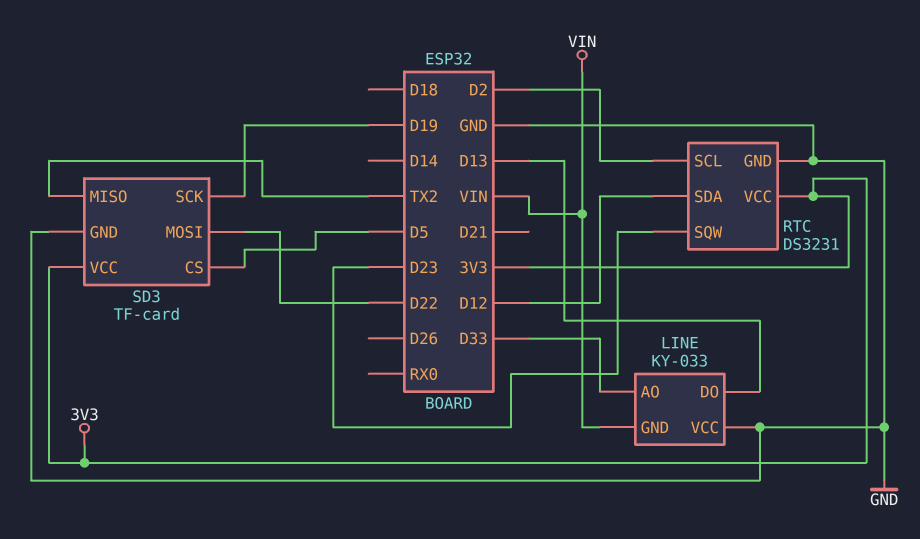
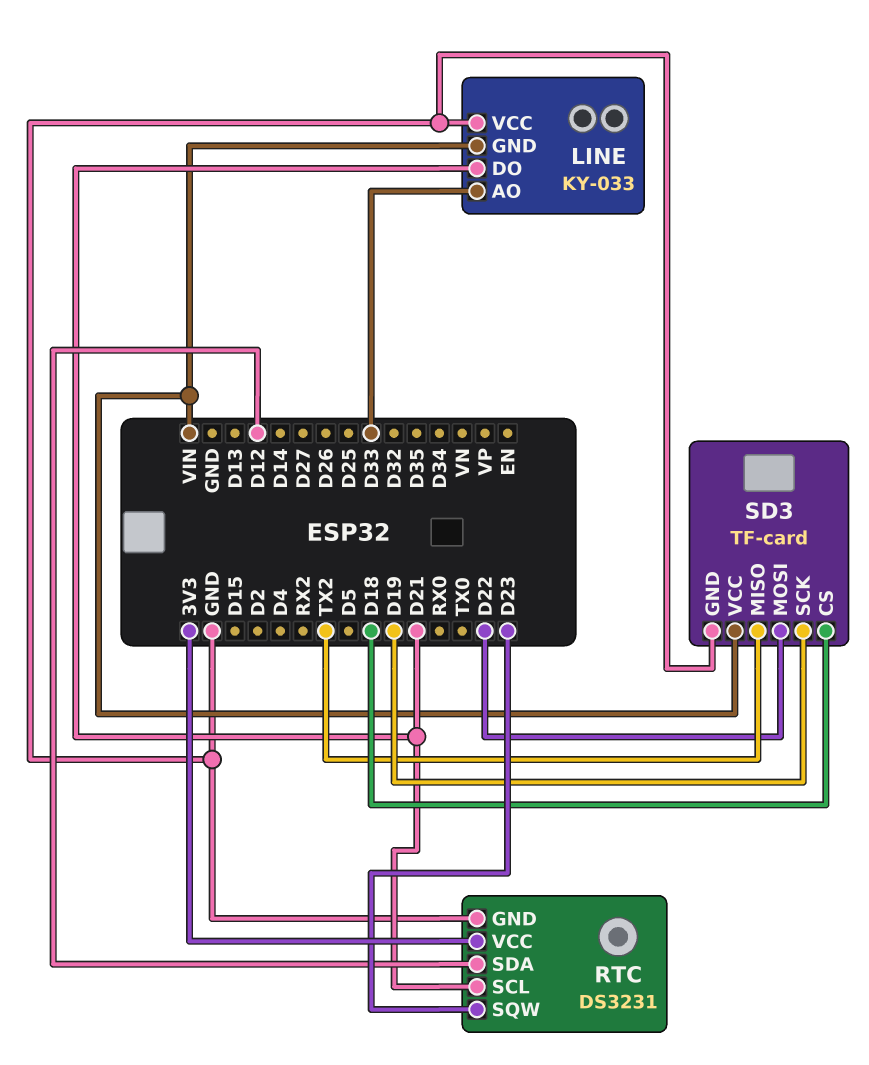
LINE pin DO: D13 -> D21
RTC pin SCL: D2 -> D21
SD3 pin CS: D5 -> D18
SD3 pin VCC: 3V3 -> VIN

